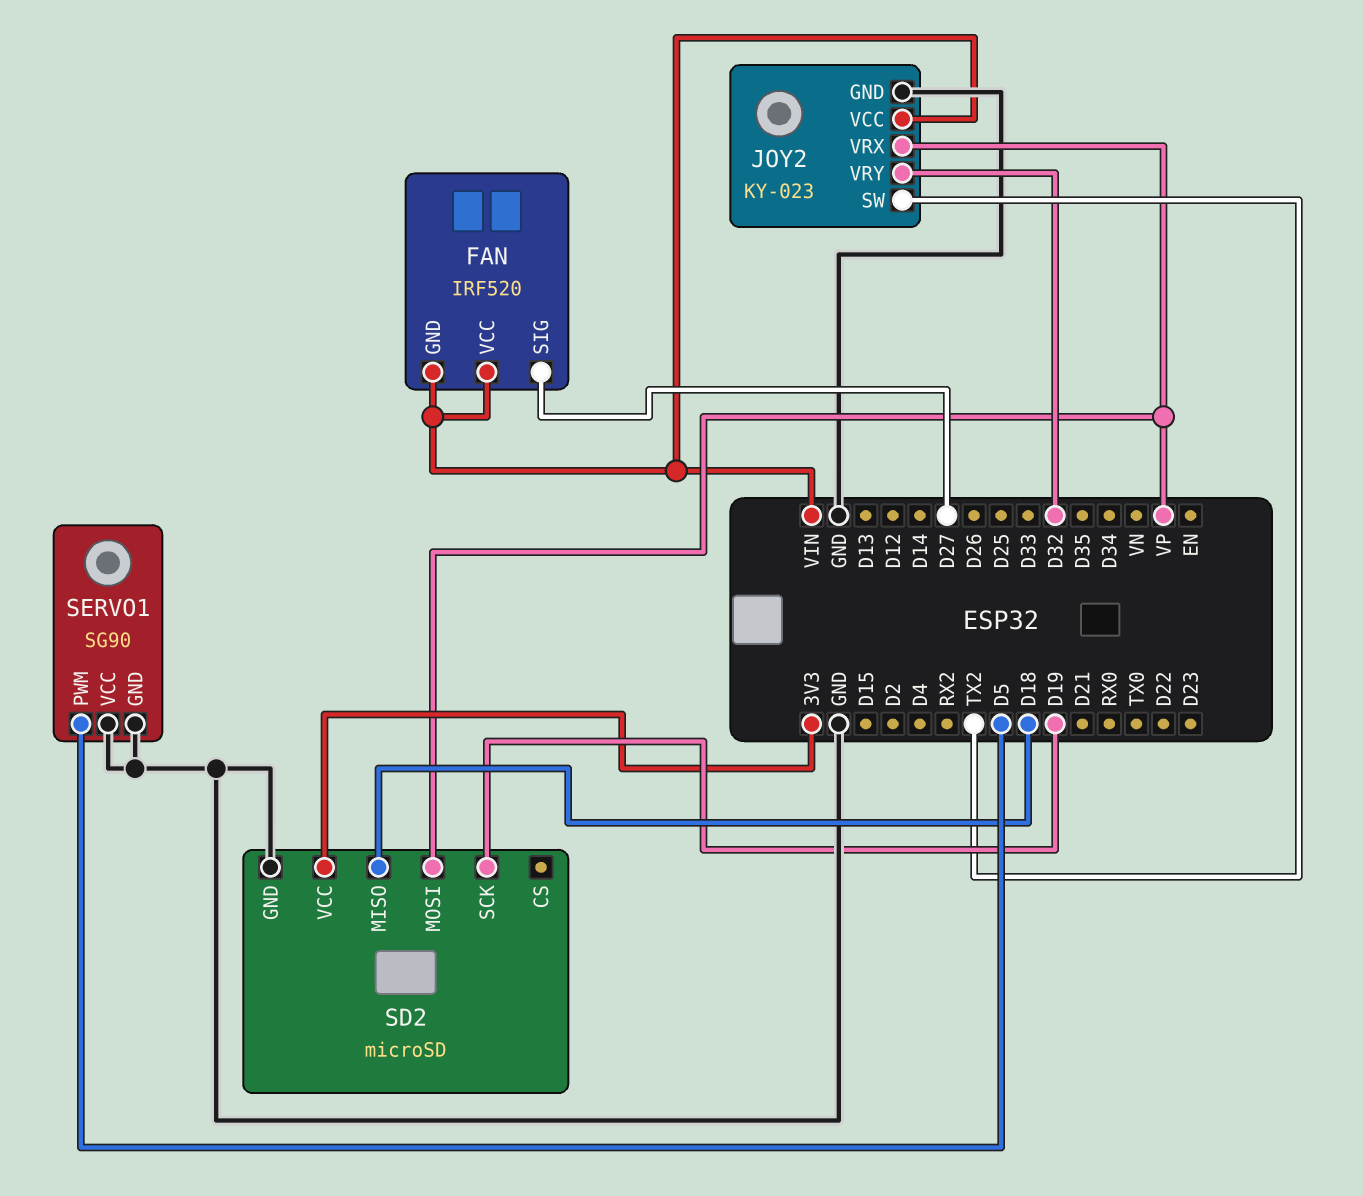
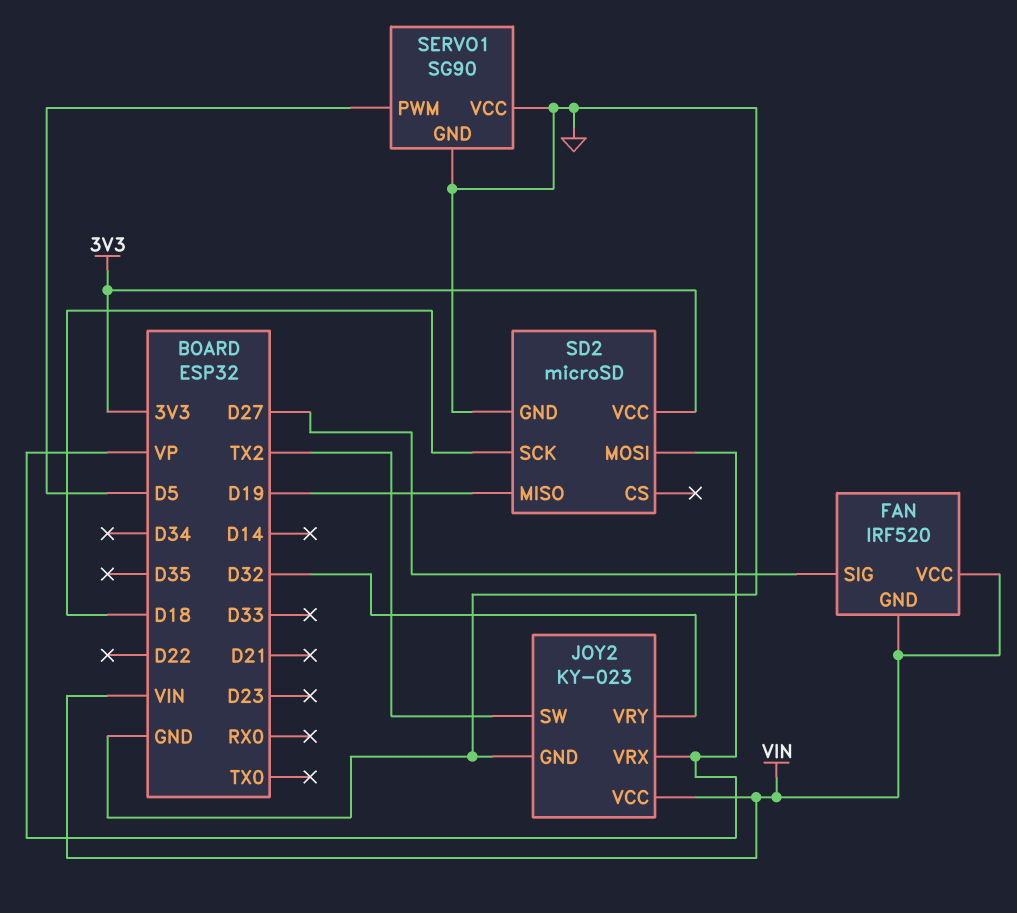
SD2 pin MISO: D18 -> D19
SD2 pin SCK: D19 -> D18

